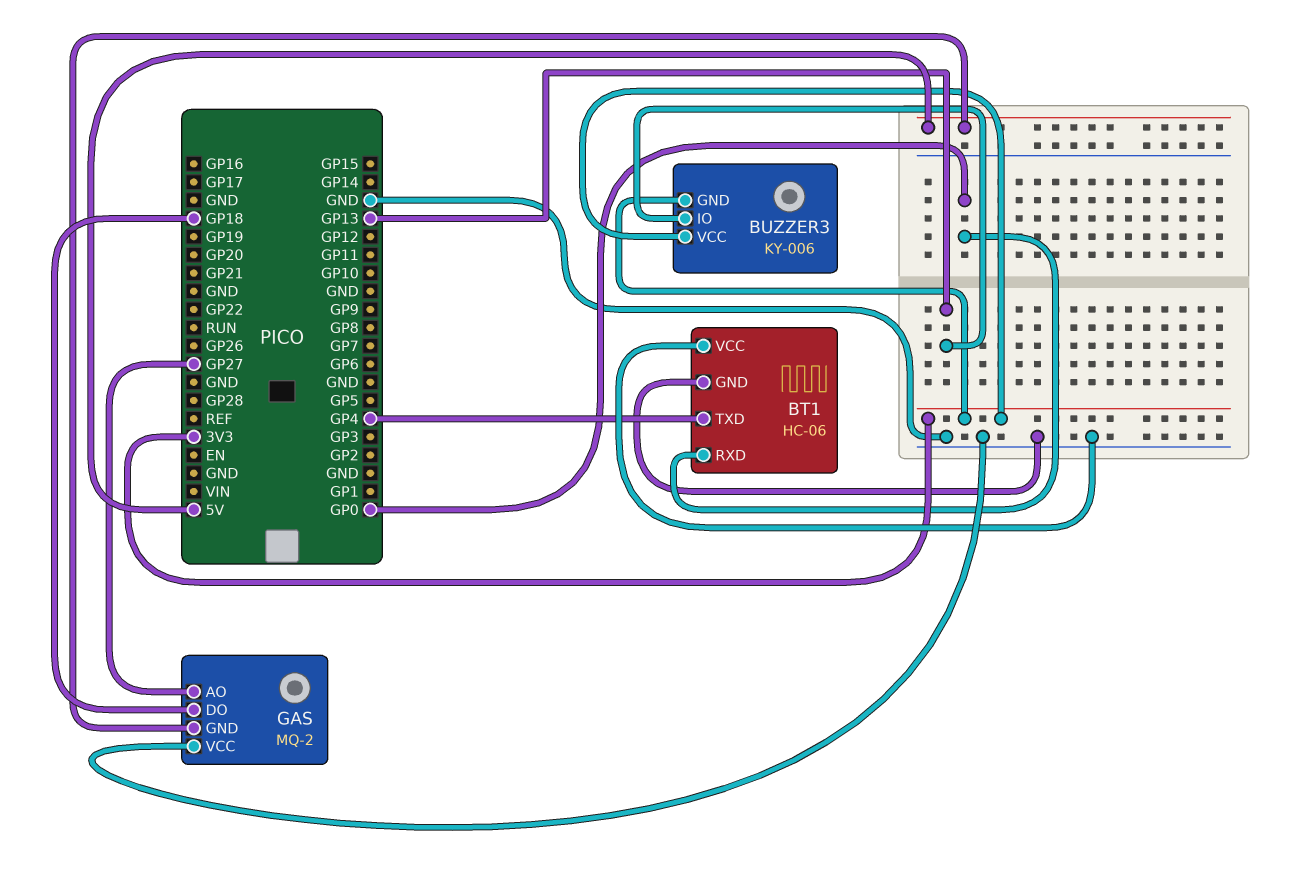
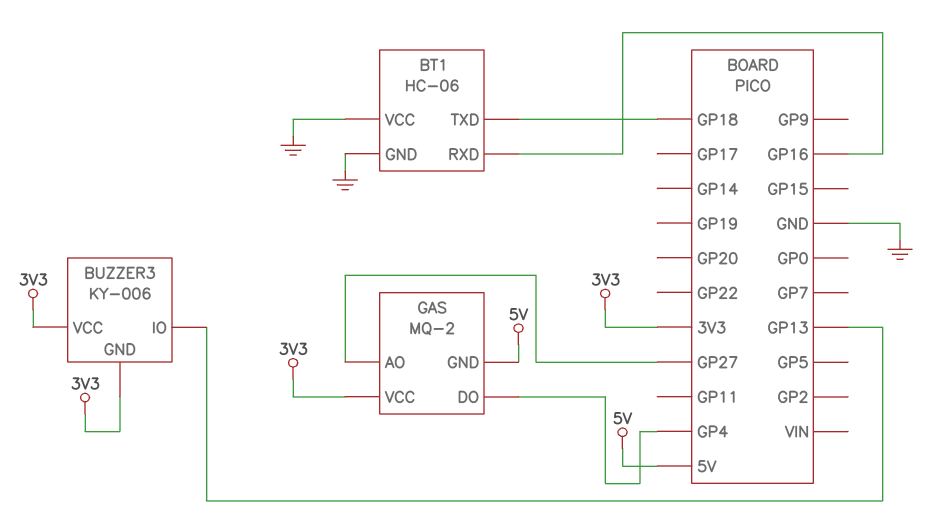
BT1 pin RXD: GP0 -> GP16
BT1 pin TXD: GP4 -> GP18
GAS pin DO: GP18 -> GP4
GAS pin VCC: GND -> 3V3

